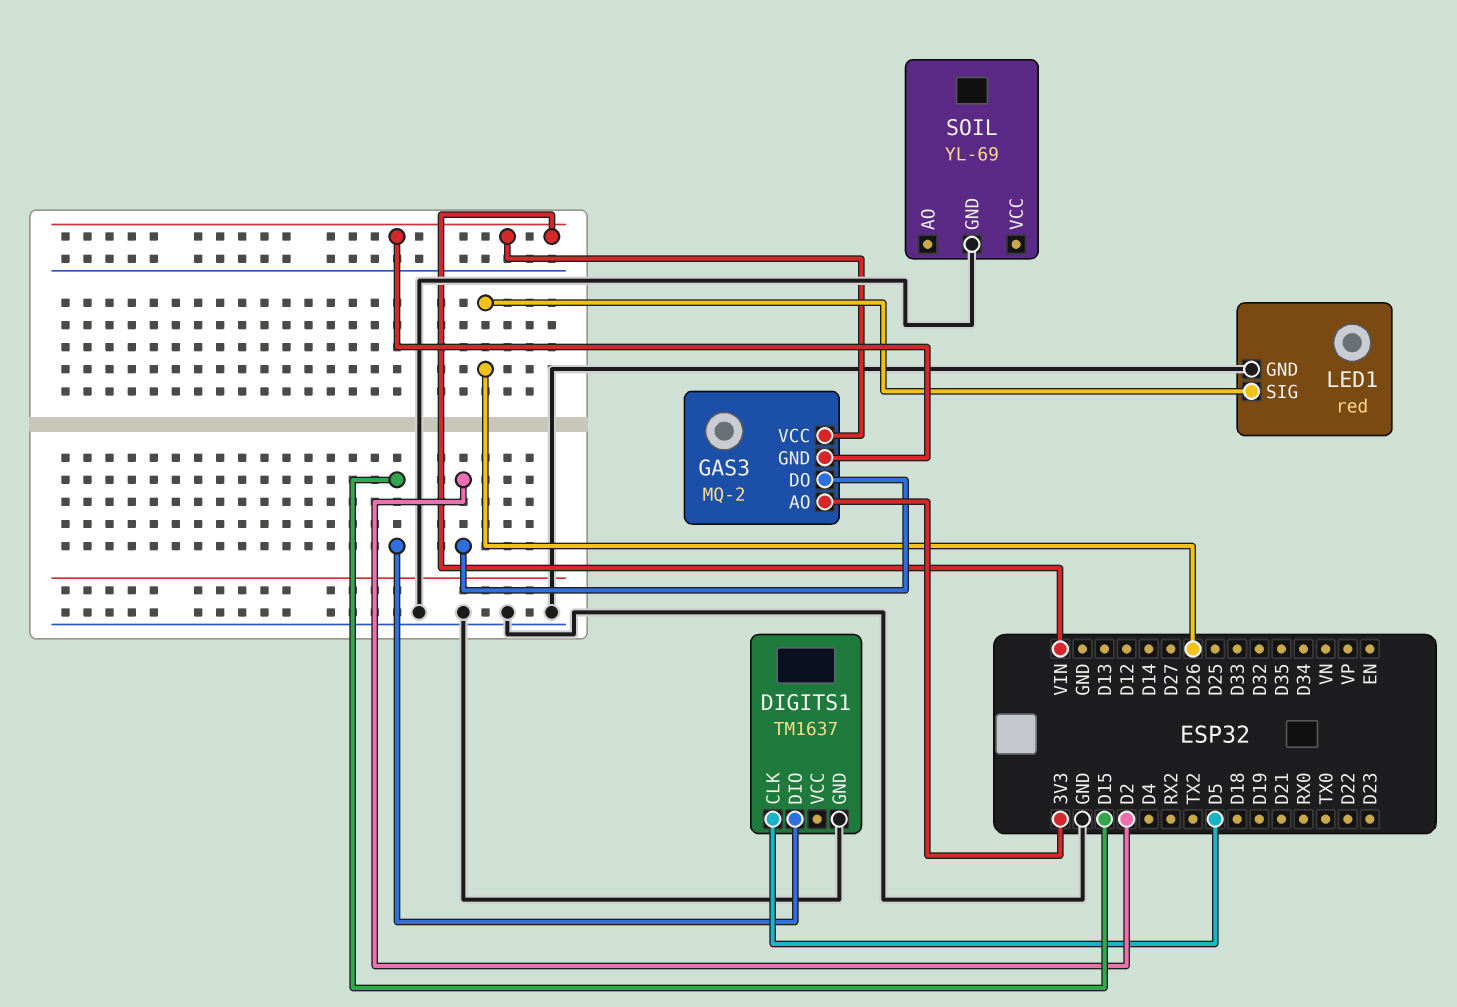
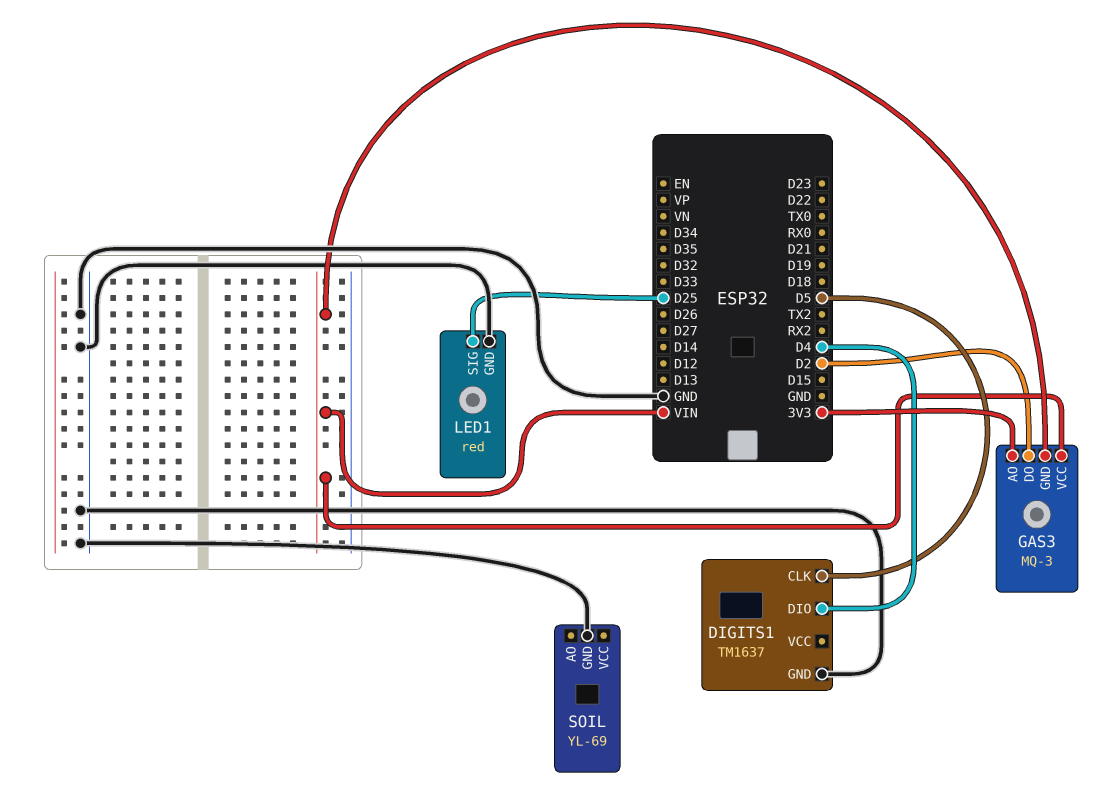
DIGITS1 pin DIO: D15 -> D4
GAS3: MQ-2 -> MQ-3
LED1 pin SIG: D26 -> D25

